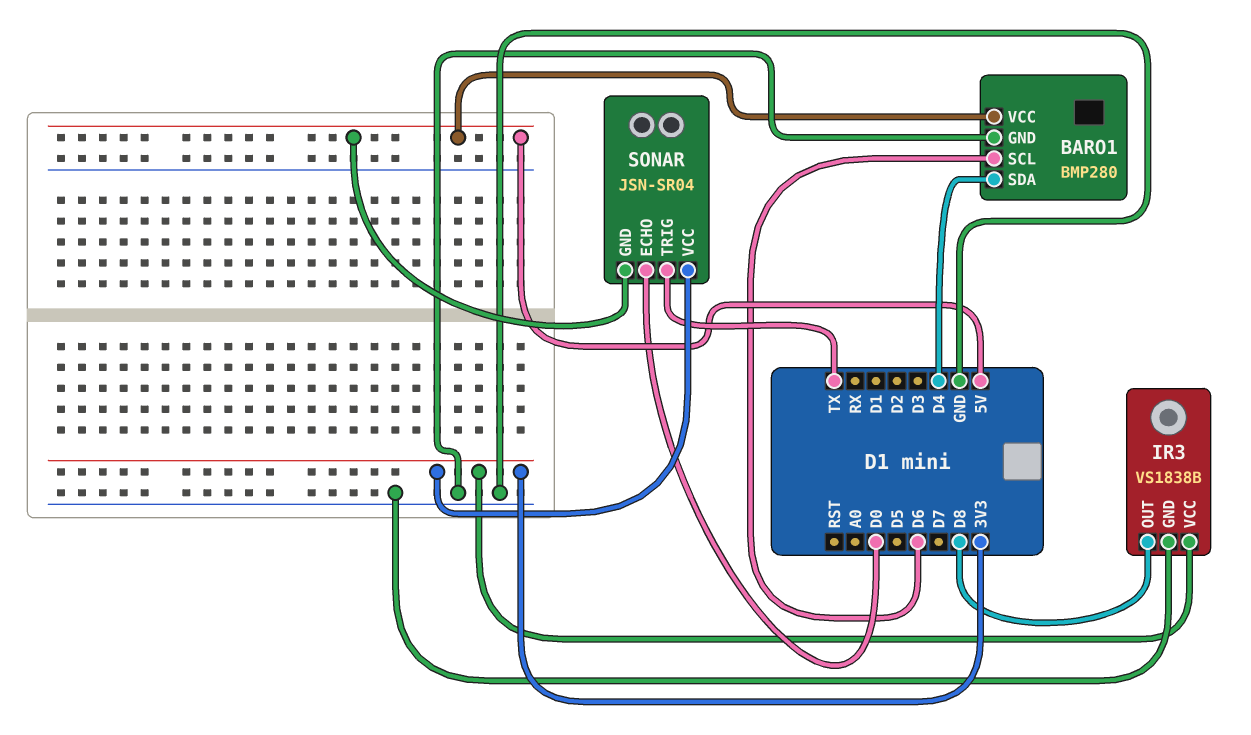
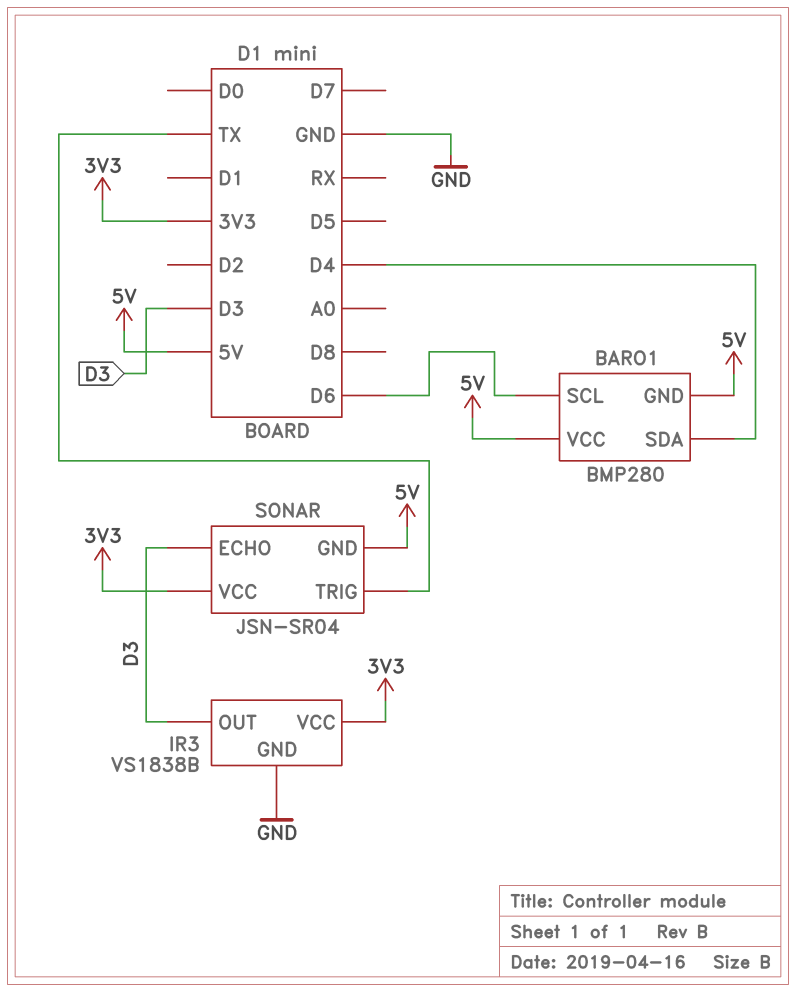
BARO1 pin GND: GND -> 5V
IR3 pin OUT: D8 -> D3
SONAR pin ECHO: D0 -> D3

